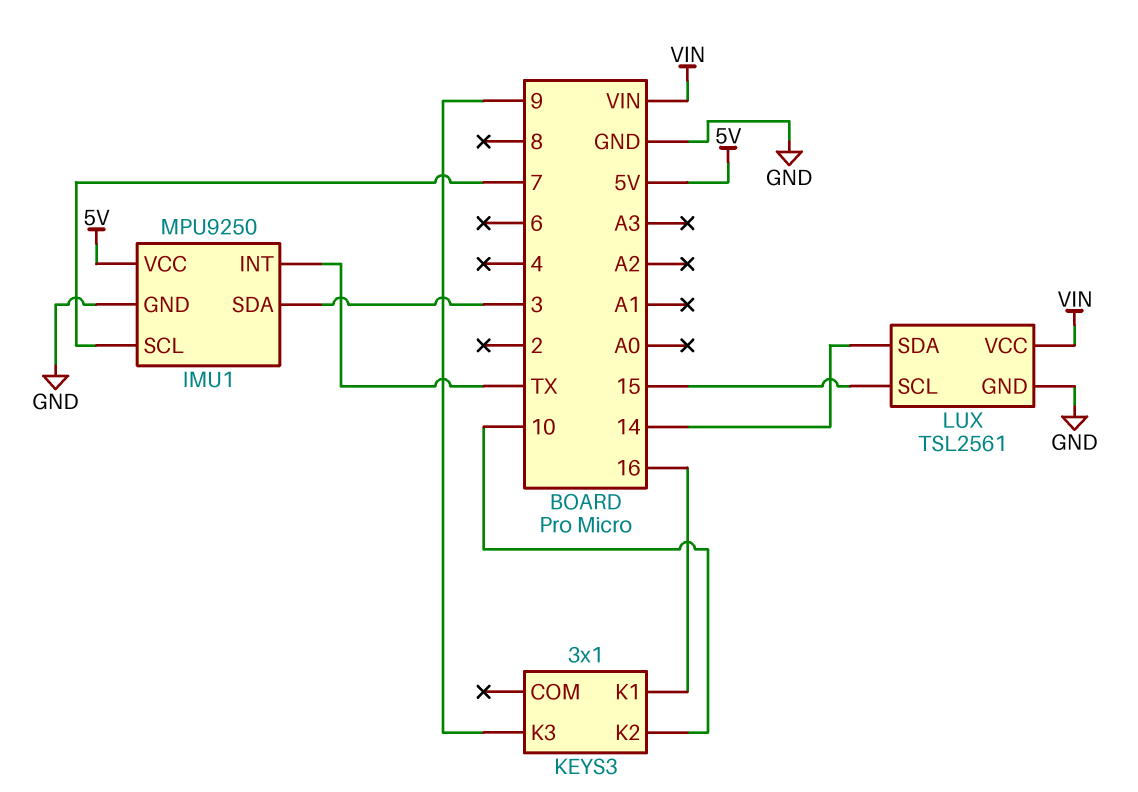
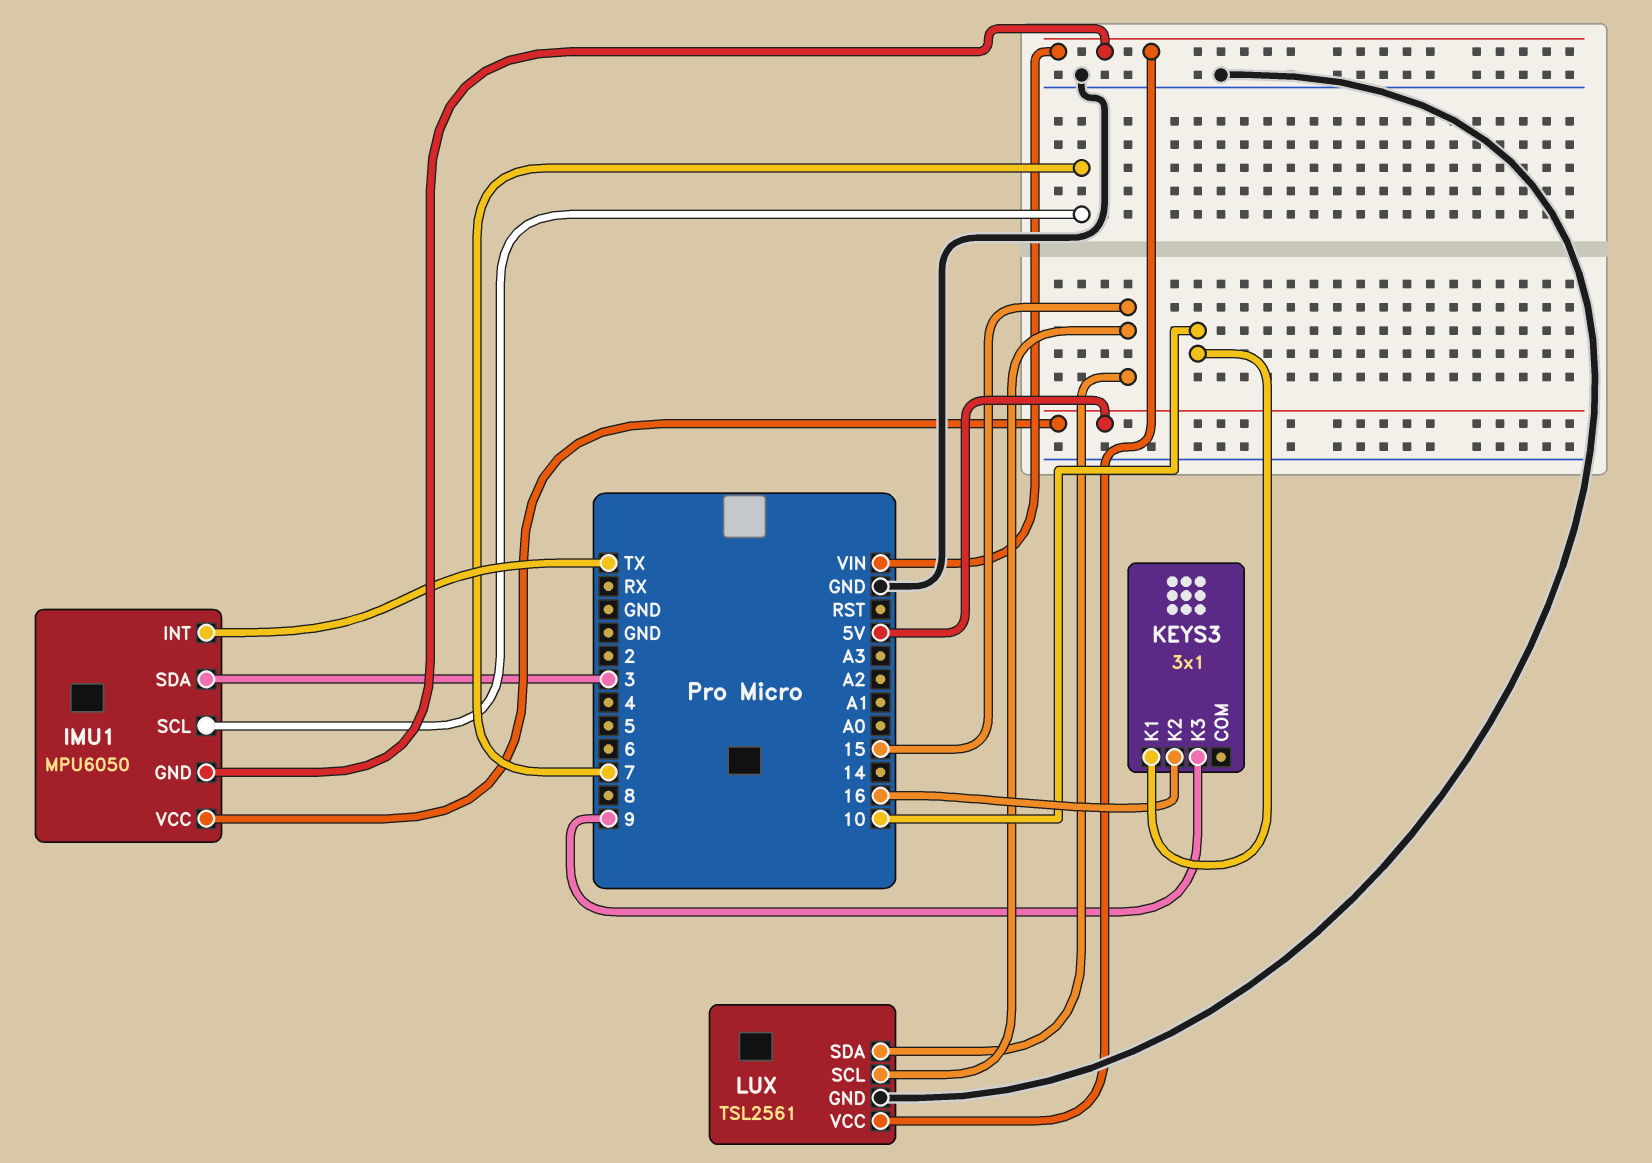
IMU1: MPU9250 -> MPU6050
IMU1 pin GND: GND -> VIN
KEYS3 pin K1: 16 -> 10
KEYS3 pin K2: 10 -> 16
LUX pin SDA: 14 -> 15

